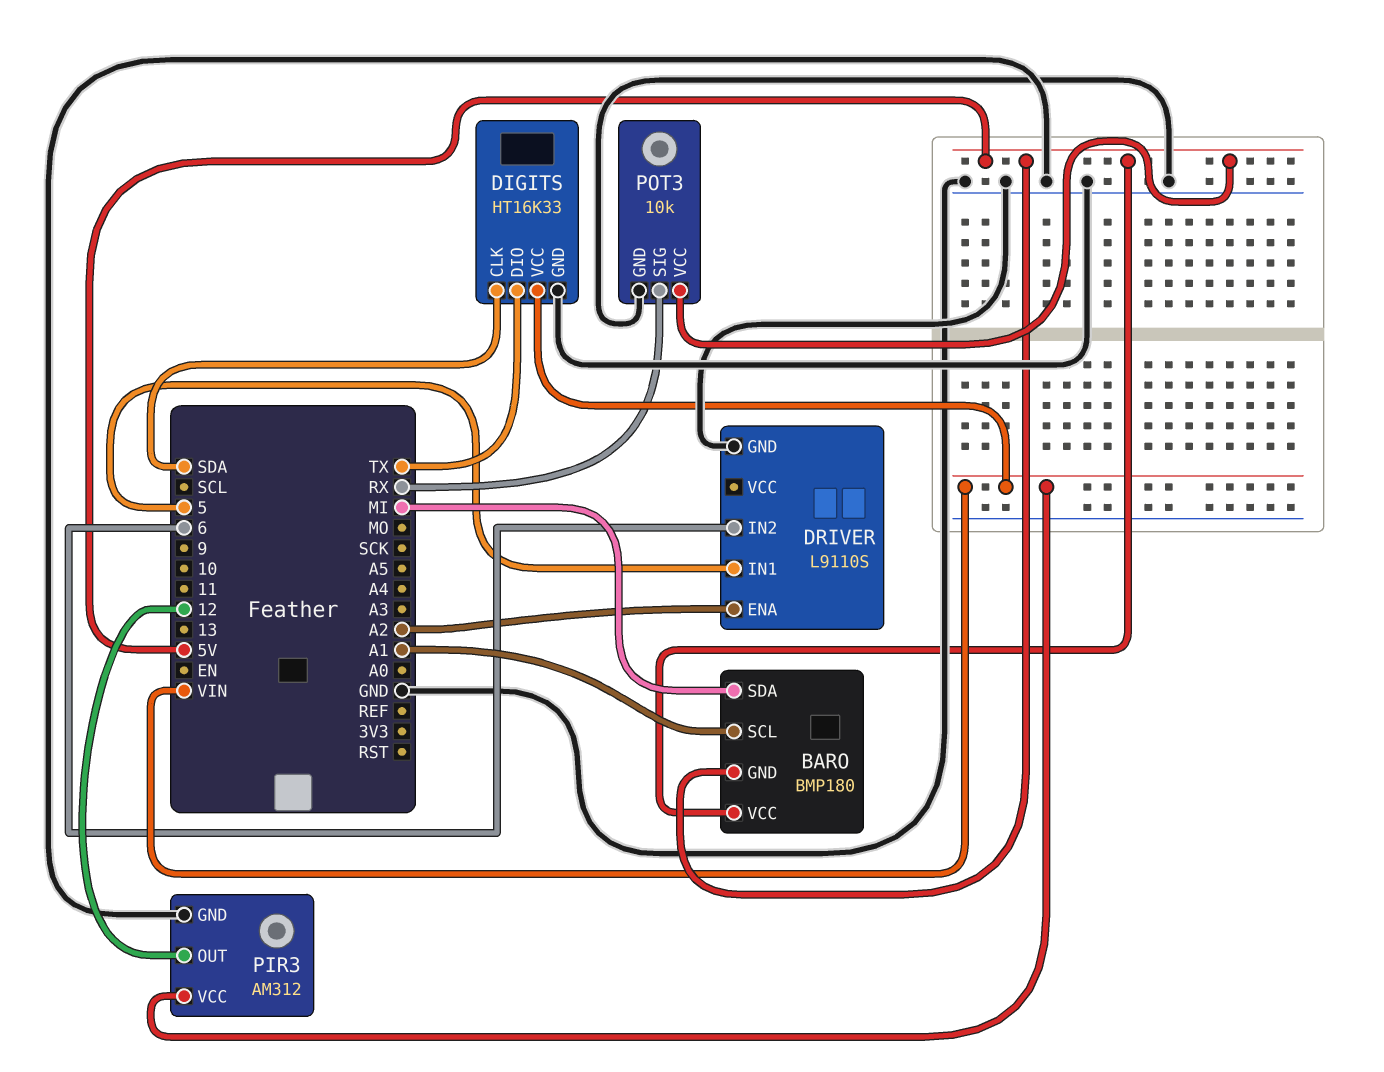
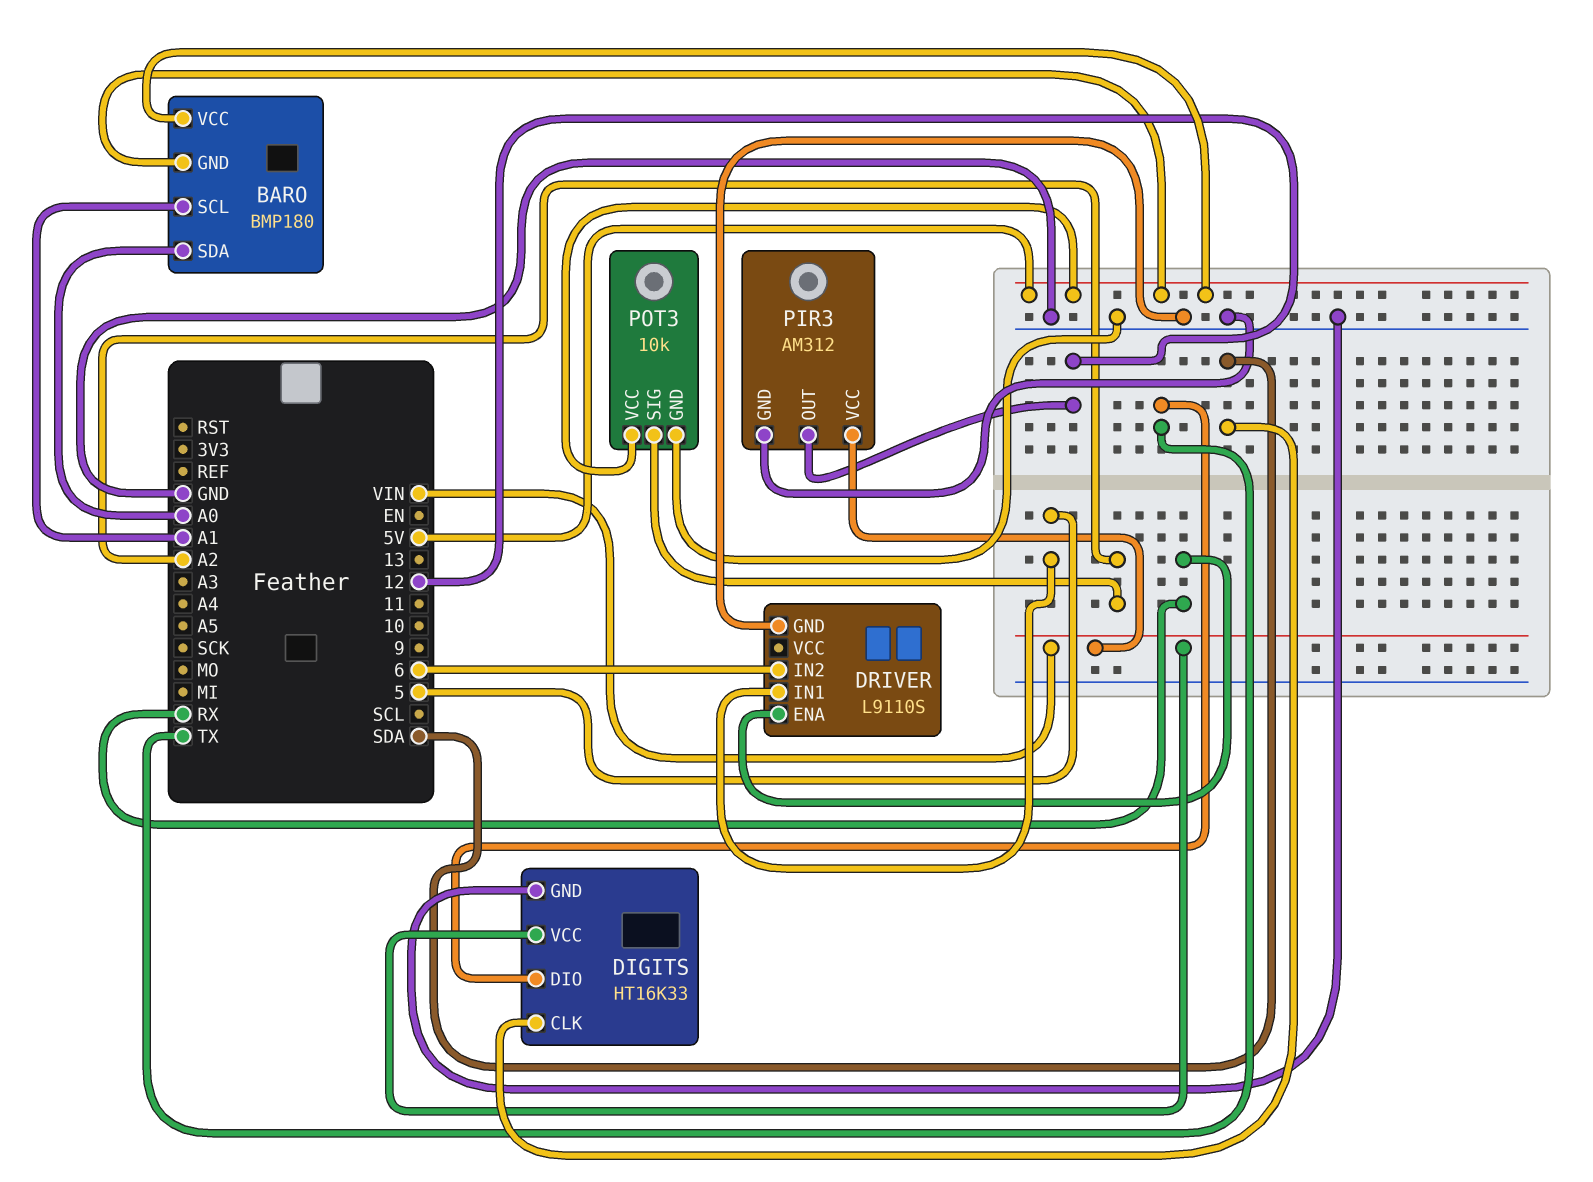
BARO pin SDA: MI -> A0
DRIVER pin ENA: A2 -> RX
POT3 pin SIG: RX -> A2

